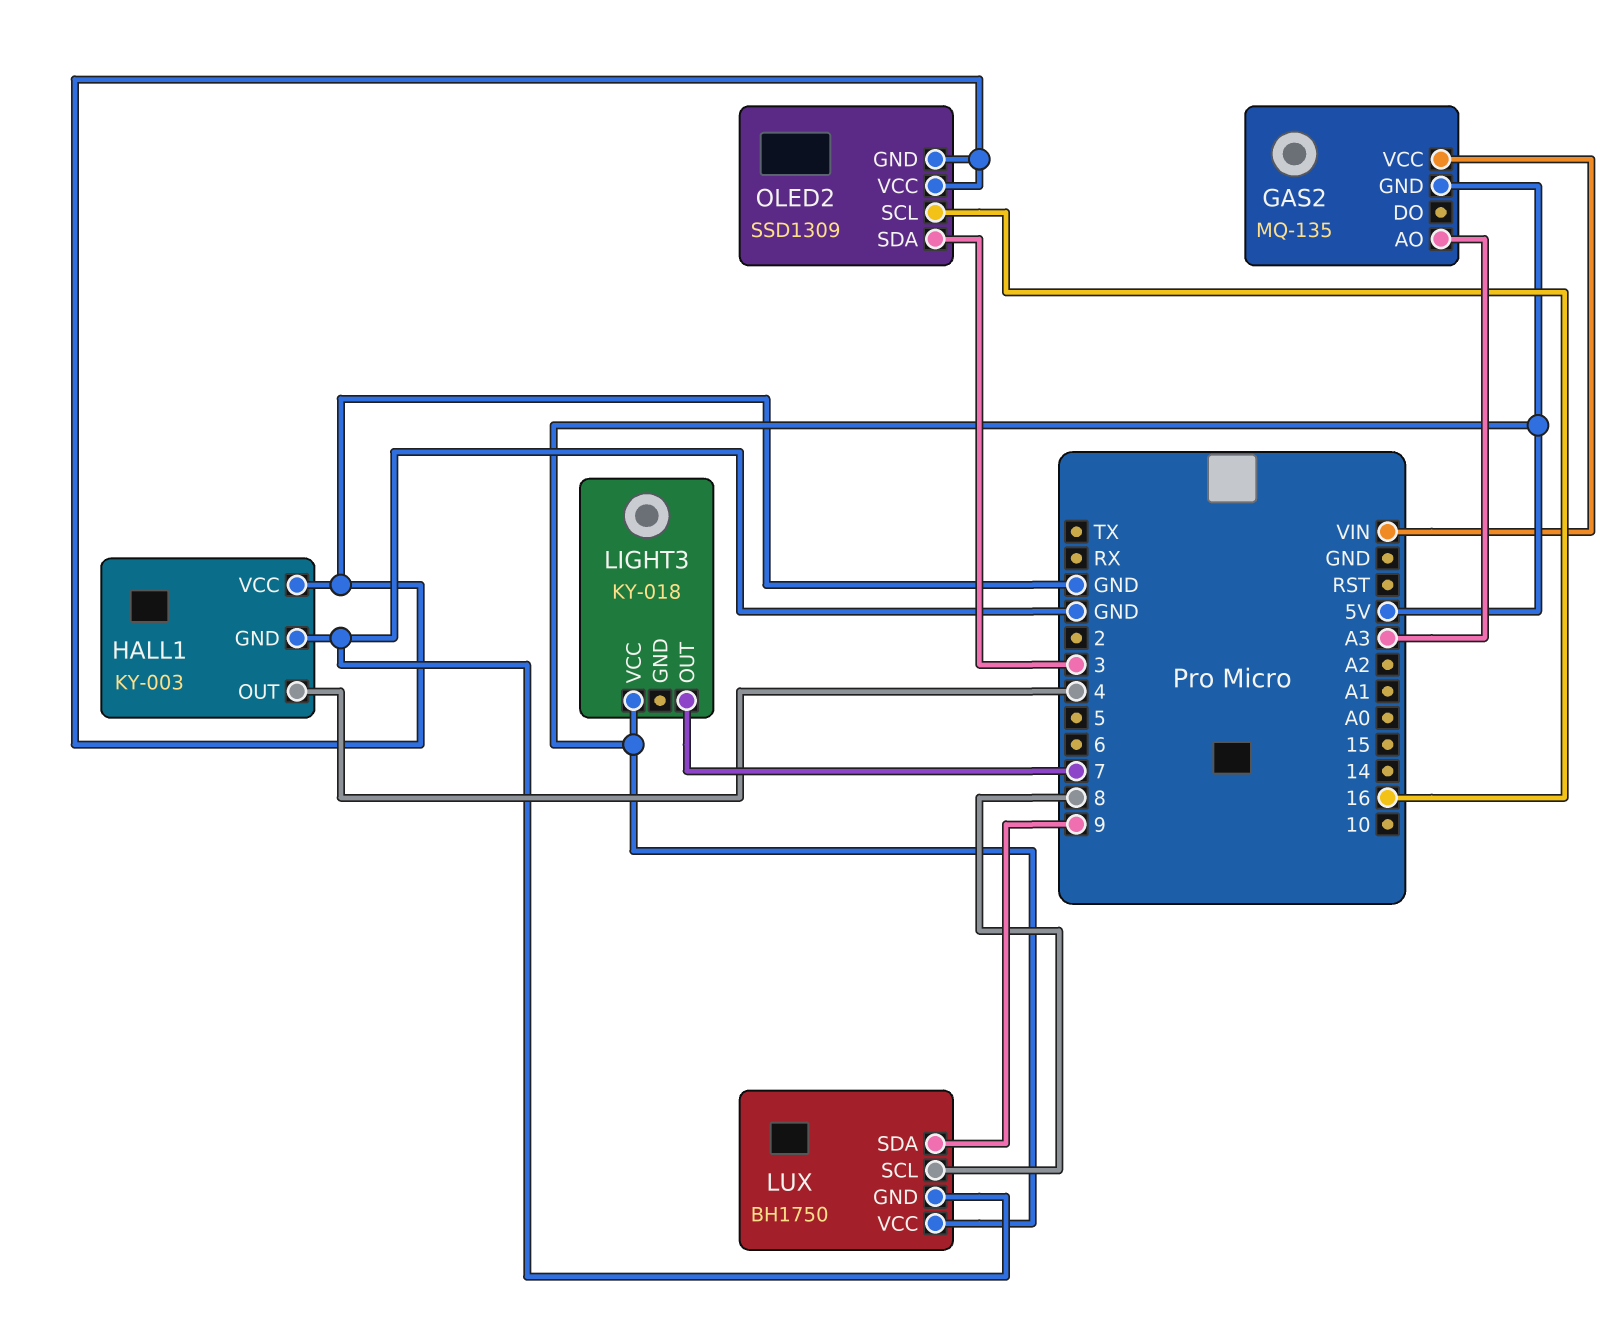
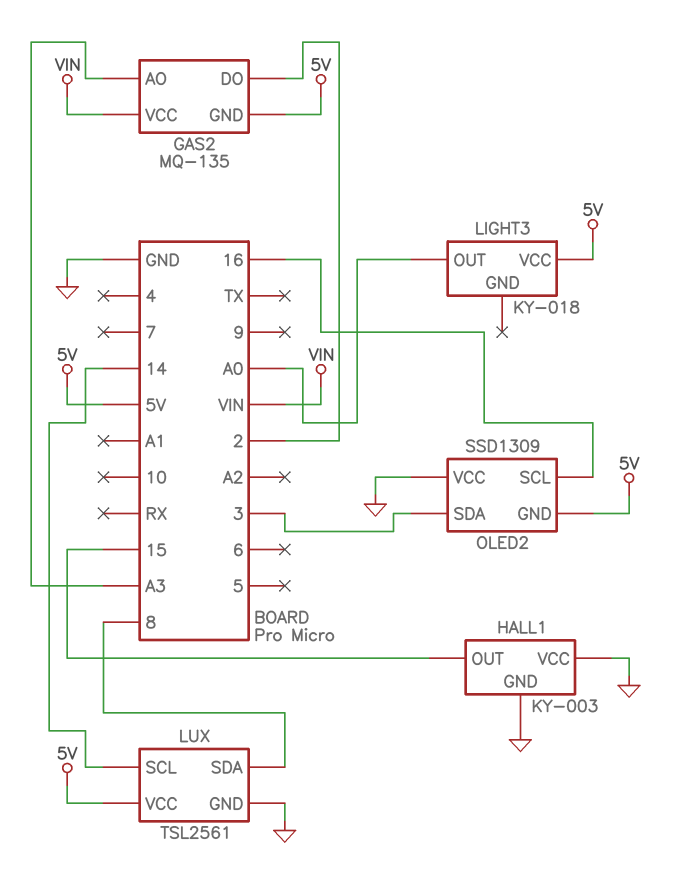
GAS2 pin DO: none -> 2
HALL1 pin OUT: 4 -> 15
LIGHT3 pin OUT: 7 -> A0
LUX: BH1750 -> TSL2561
LUX pin SCL: 8 -> 14
LUX pin SDA: 9 -> 8
OLED2 pin GND: GND -> 5V

